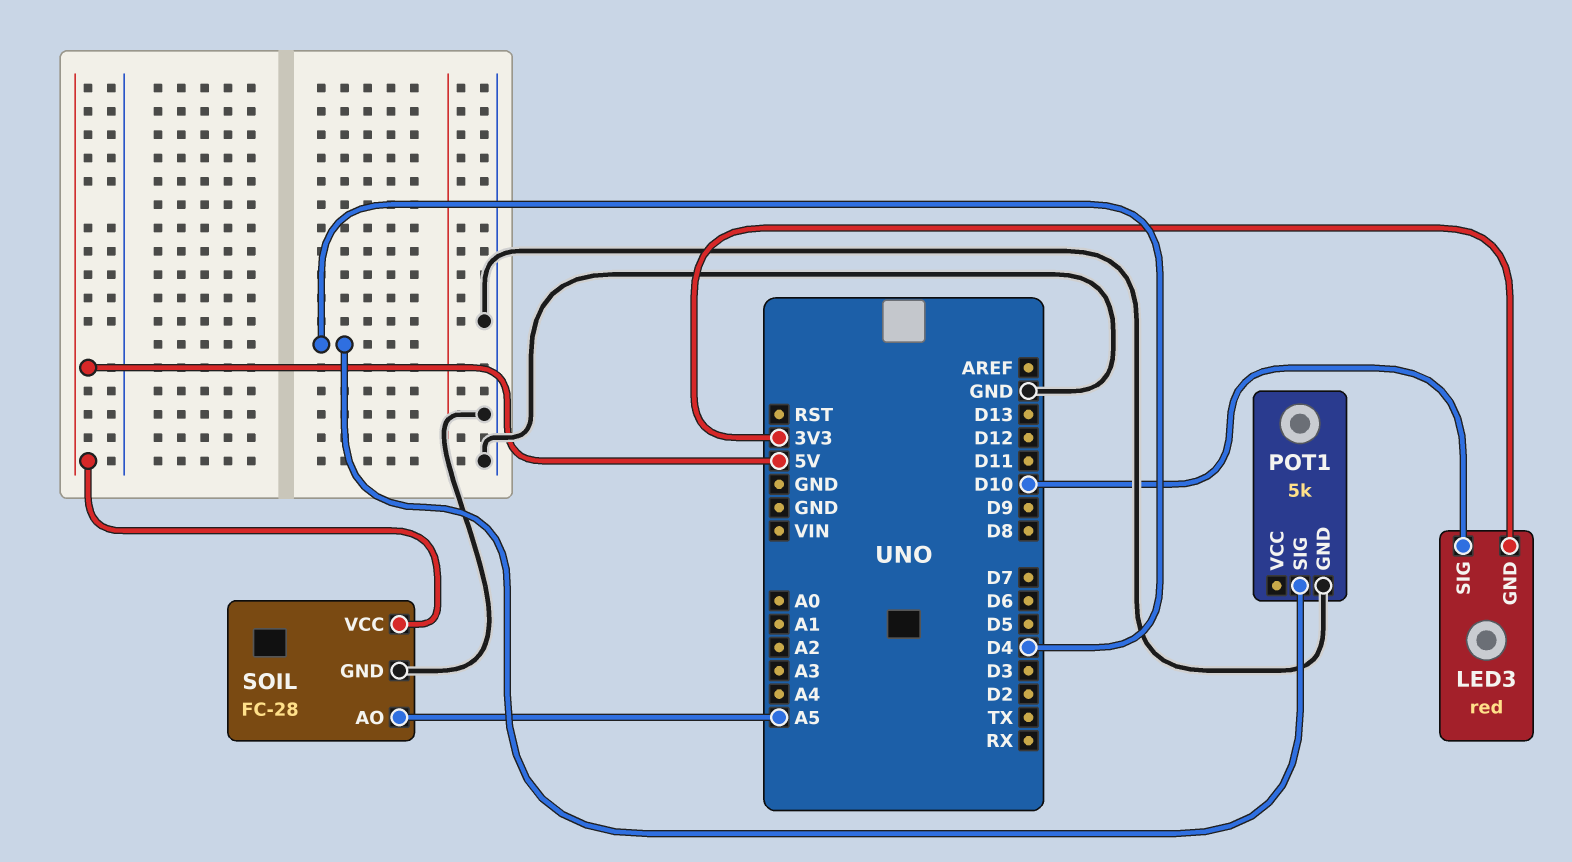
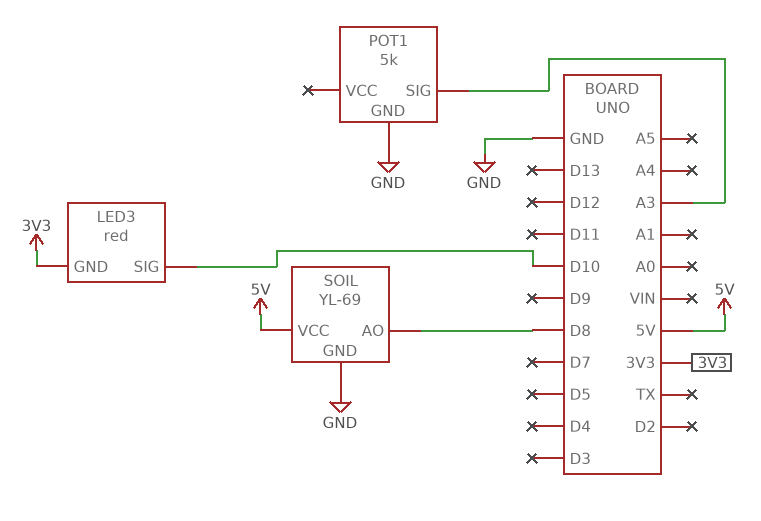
POT1 pin SIG: D4 -> A3
SOIL: FC-28 -> YL-69
SOIL pin AO: A5 -> D8

